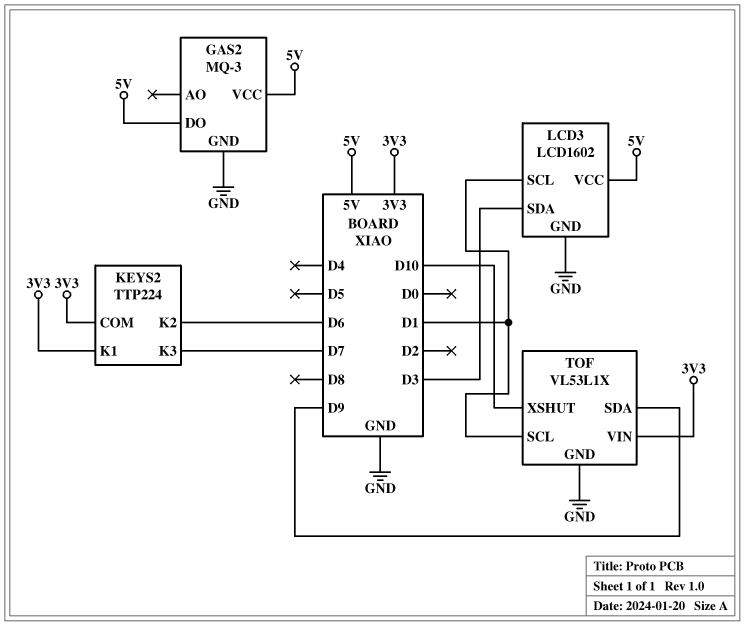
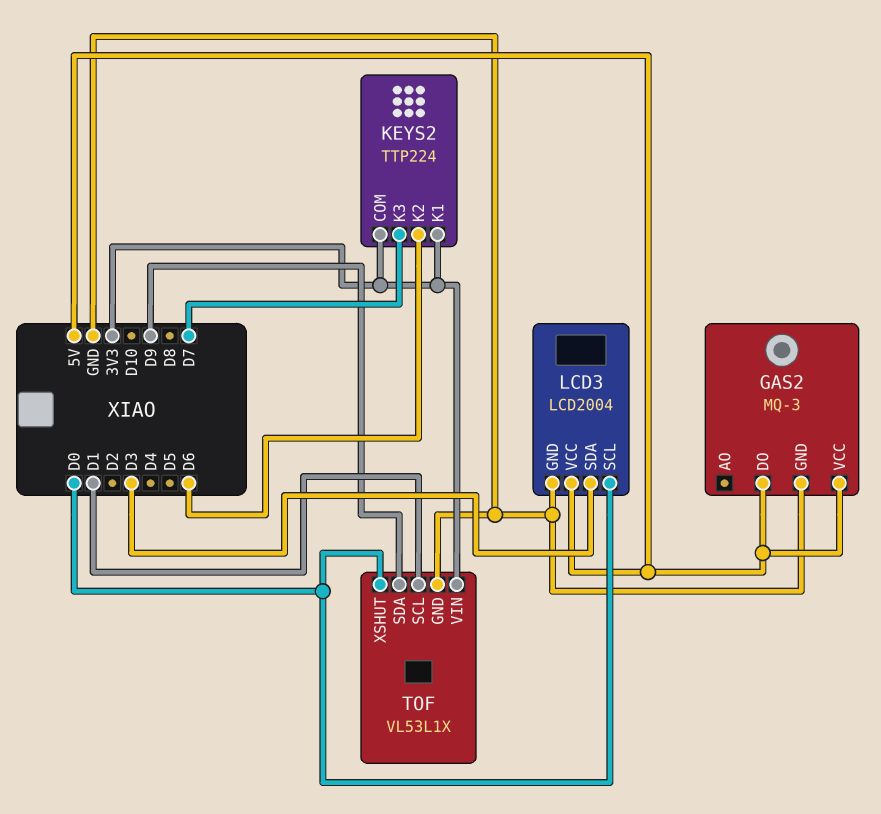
LCD3: LCD1602 -> LCD2004
LCD3 pin SCL: D1 -> D0
TOF pin XSHUT: D10 -> D0

